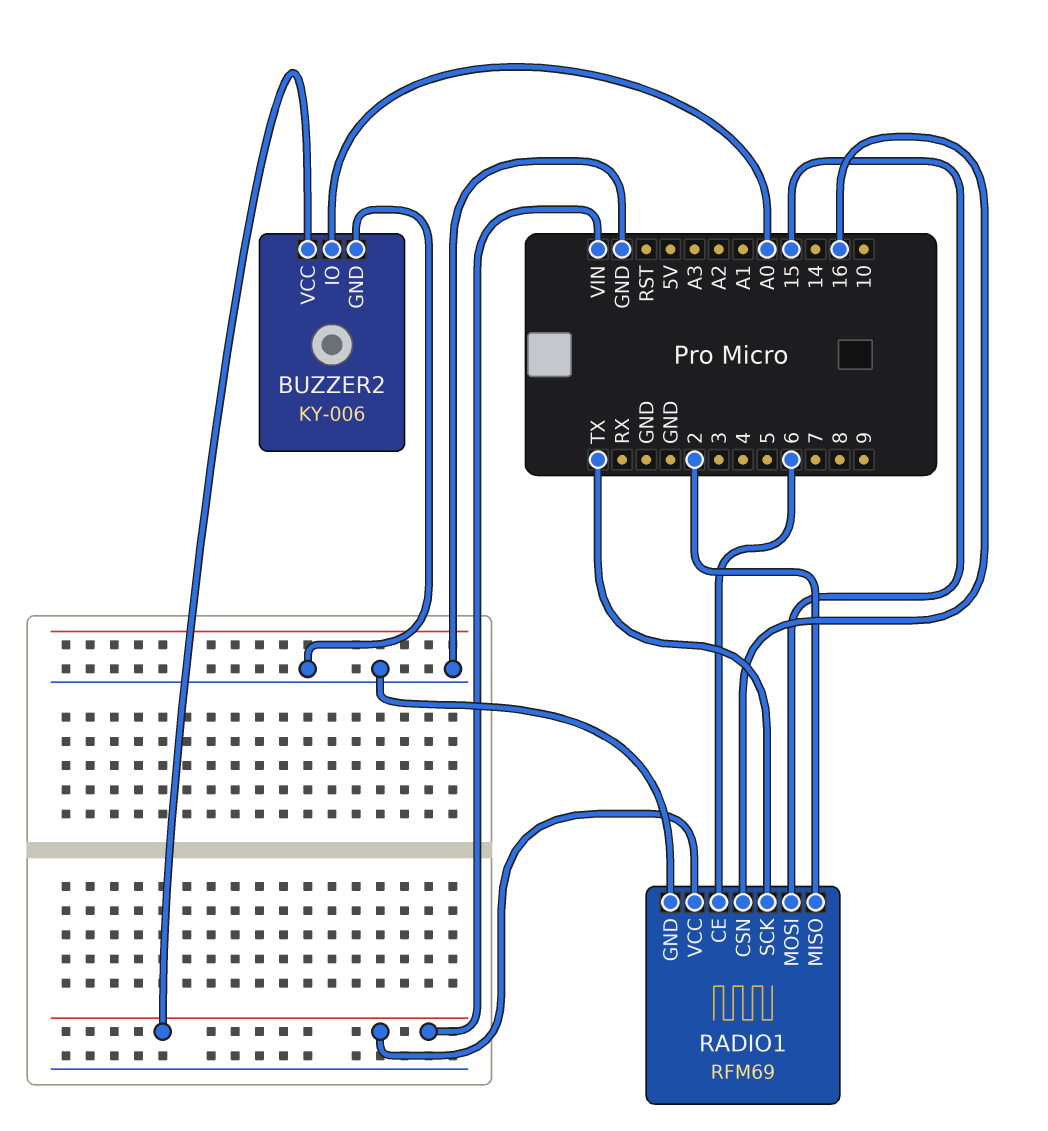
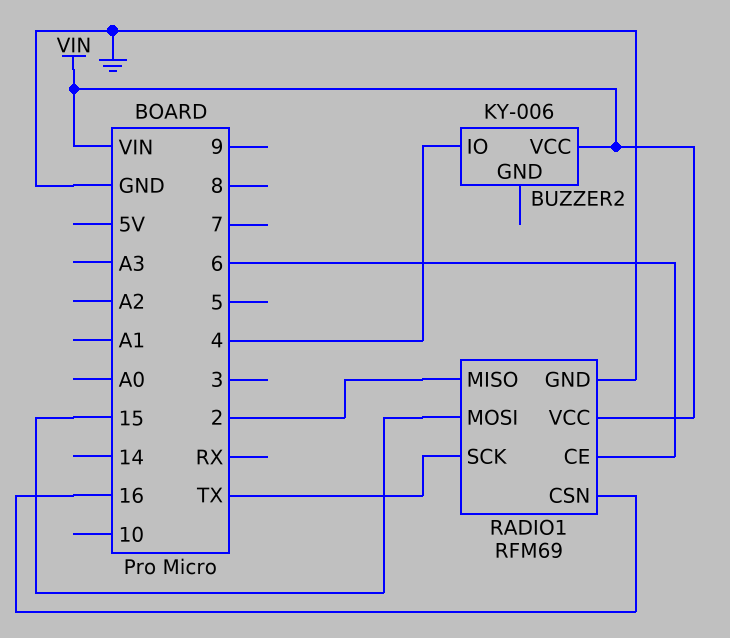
BUZZER2 pin GND: GND -> none
BUZZER2 pin IO: A0 -> 4

